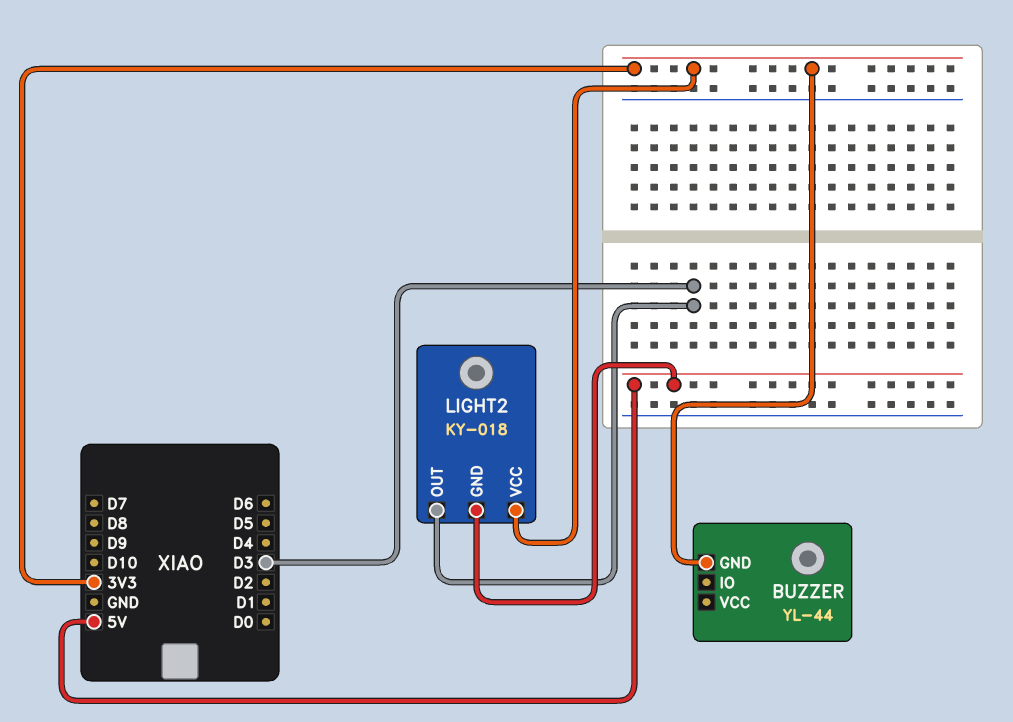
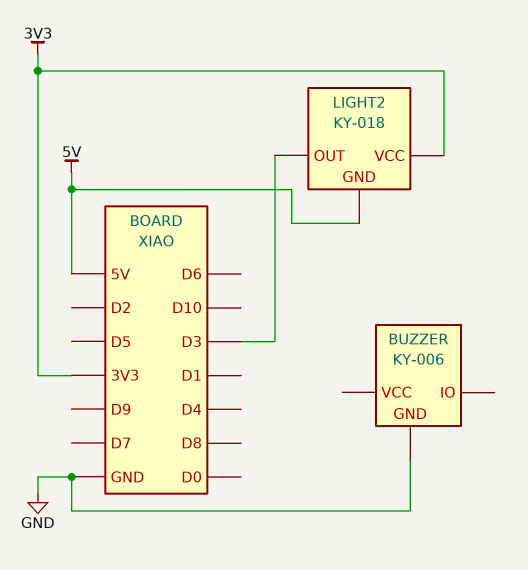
BUZZER: YL-44 -> KY-006
BUZZER pin GND: 3V3 -> GND

